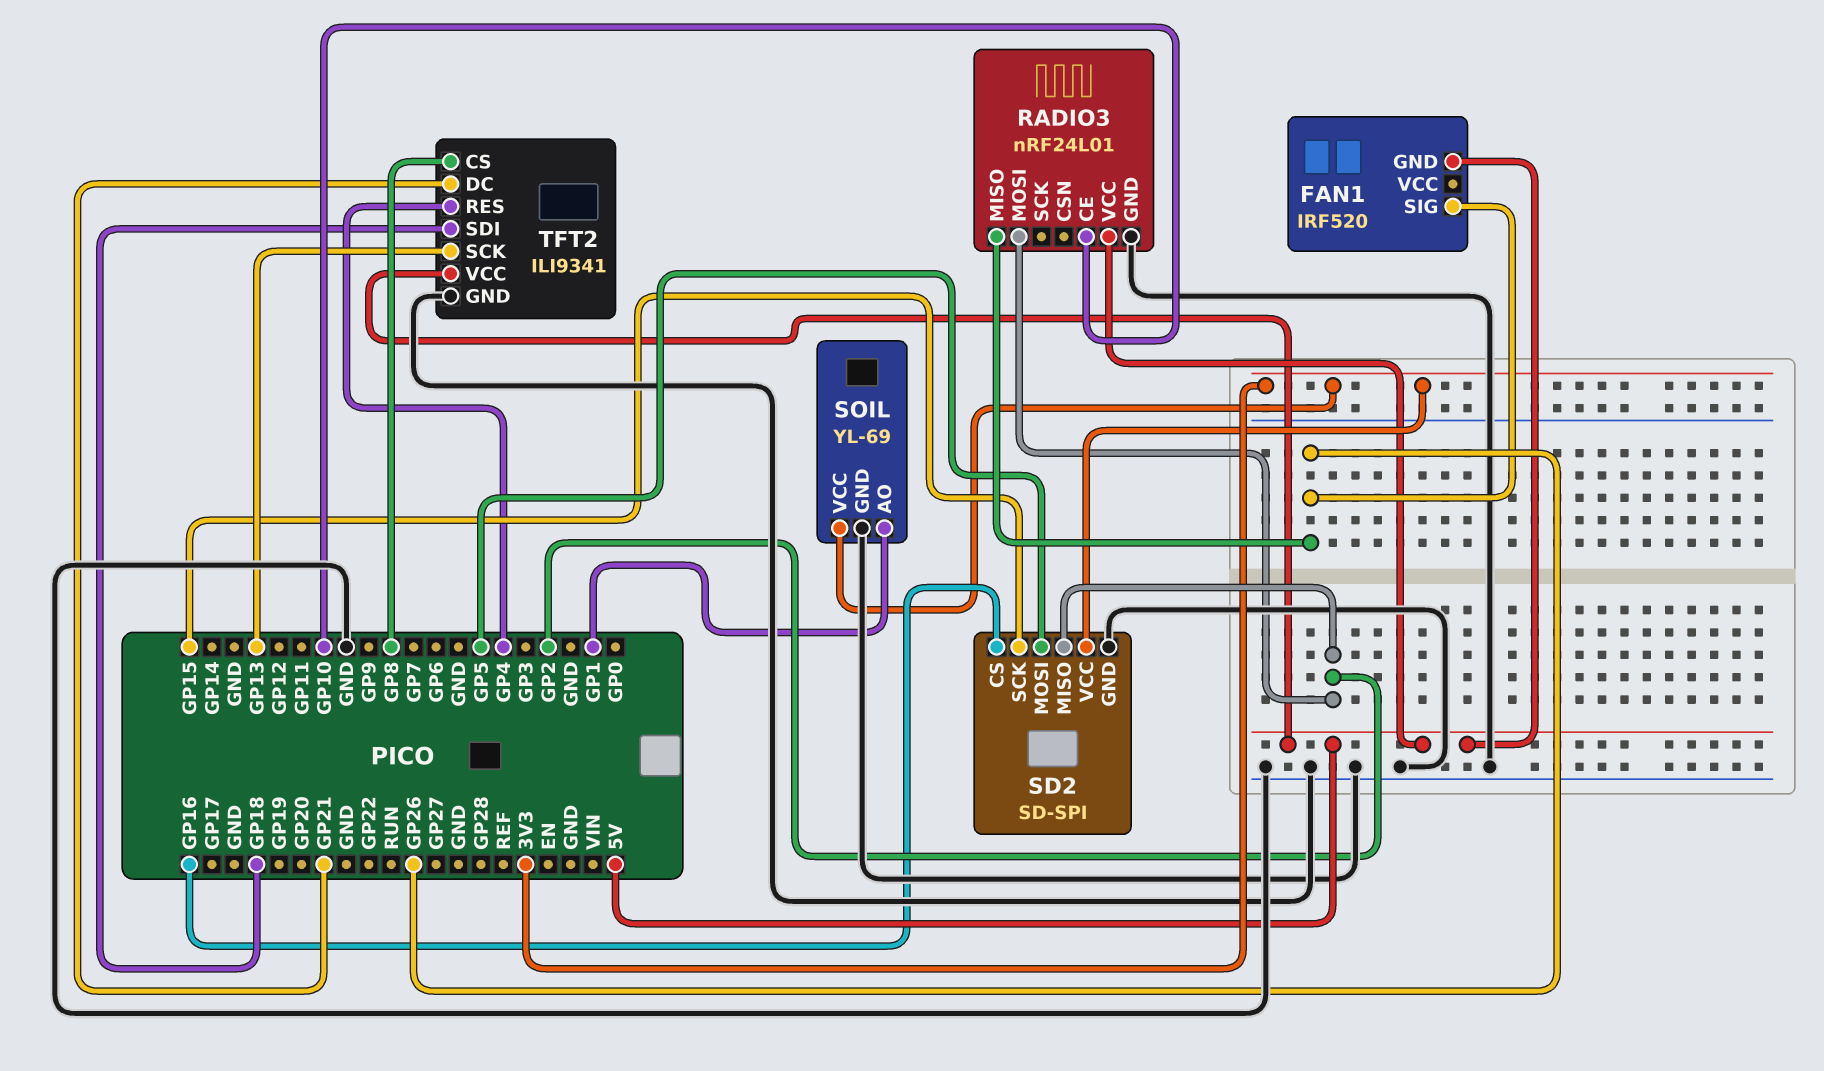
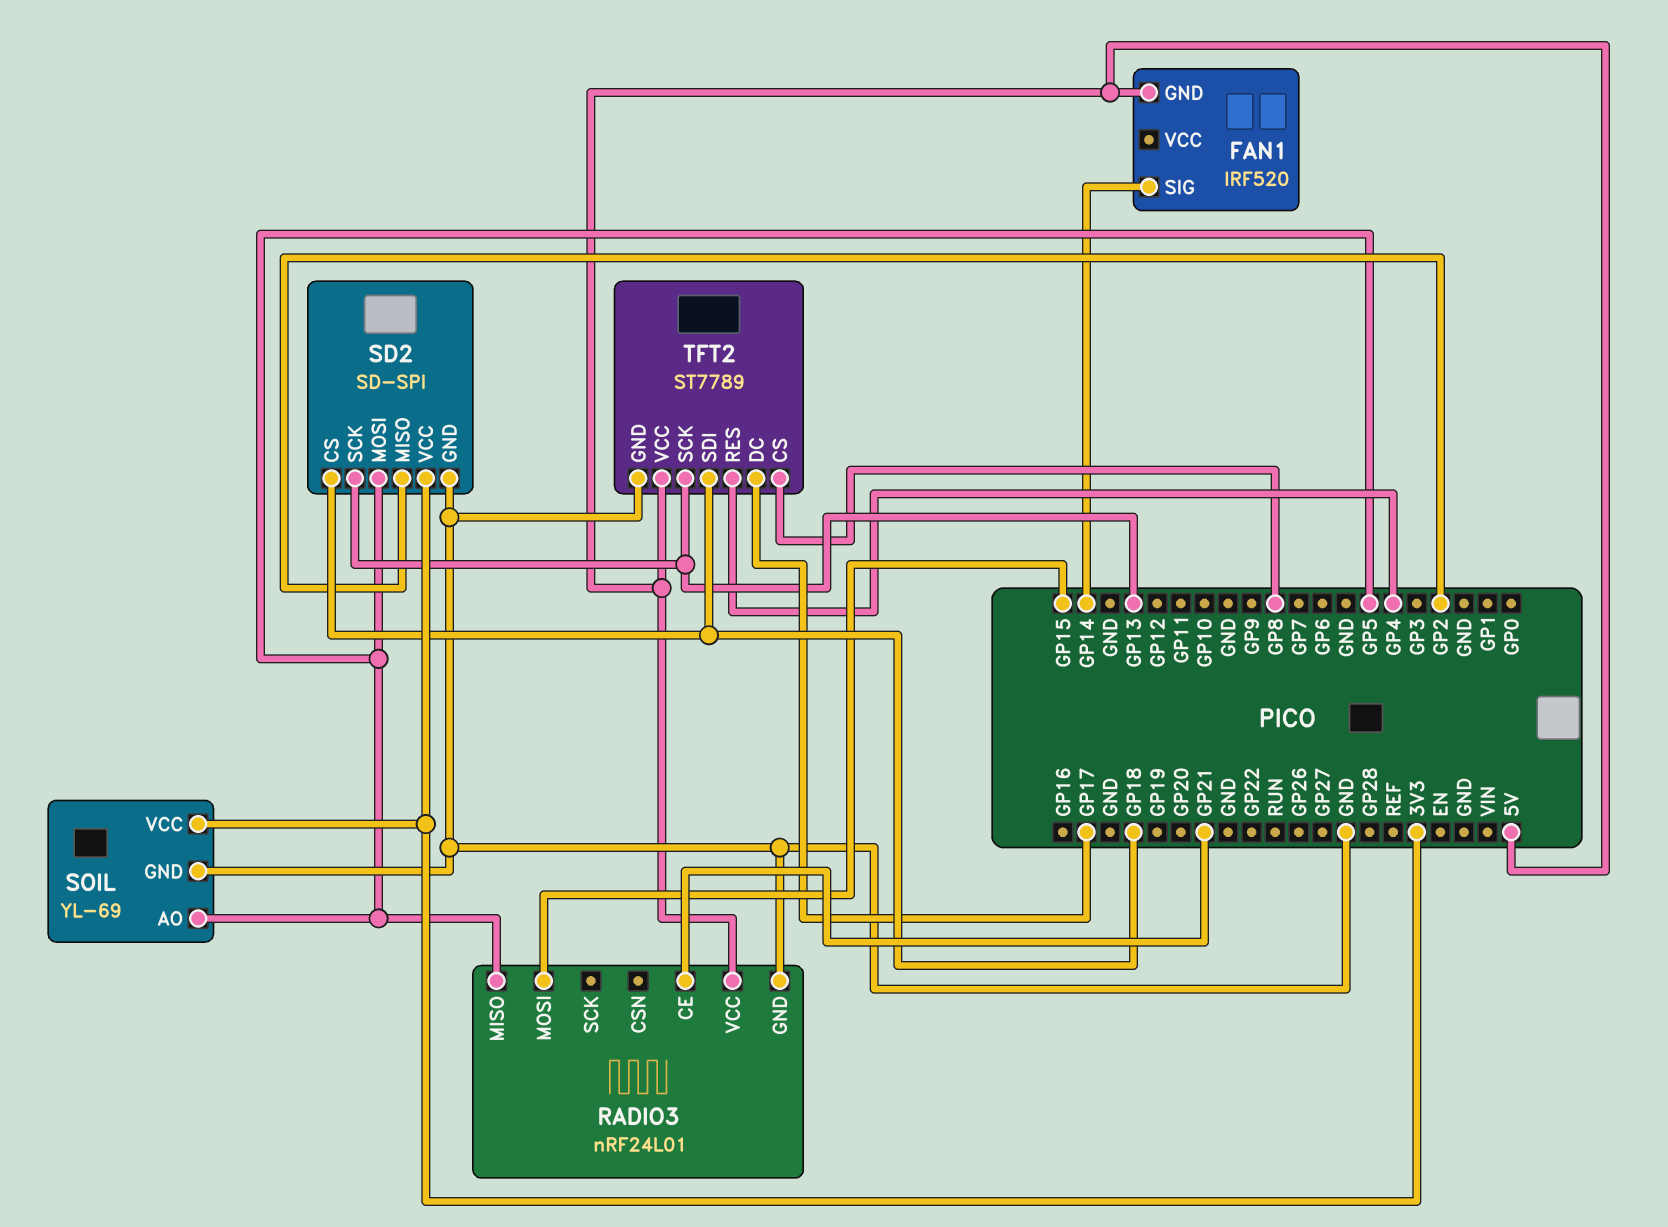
FAN1 pin SIG: GP26 -> GP14
RADIO3 pin CE: GP10 -> GP21
RADIO3 pin MISO: GP26 -> GP5
RADIO3 pin MOSI: GP2 -> GP15
SD2 pin CS: GP16 -> GP18
SD2 pin SCK: GP15 -> GP13
SOIL pin AO: GP1 -> GP5
TFT2: ILI9341 -> ST7789
TFT2 pin DC: GP21 -> GP17

